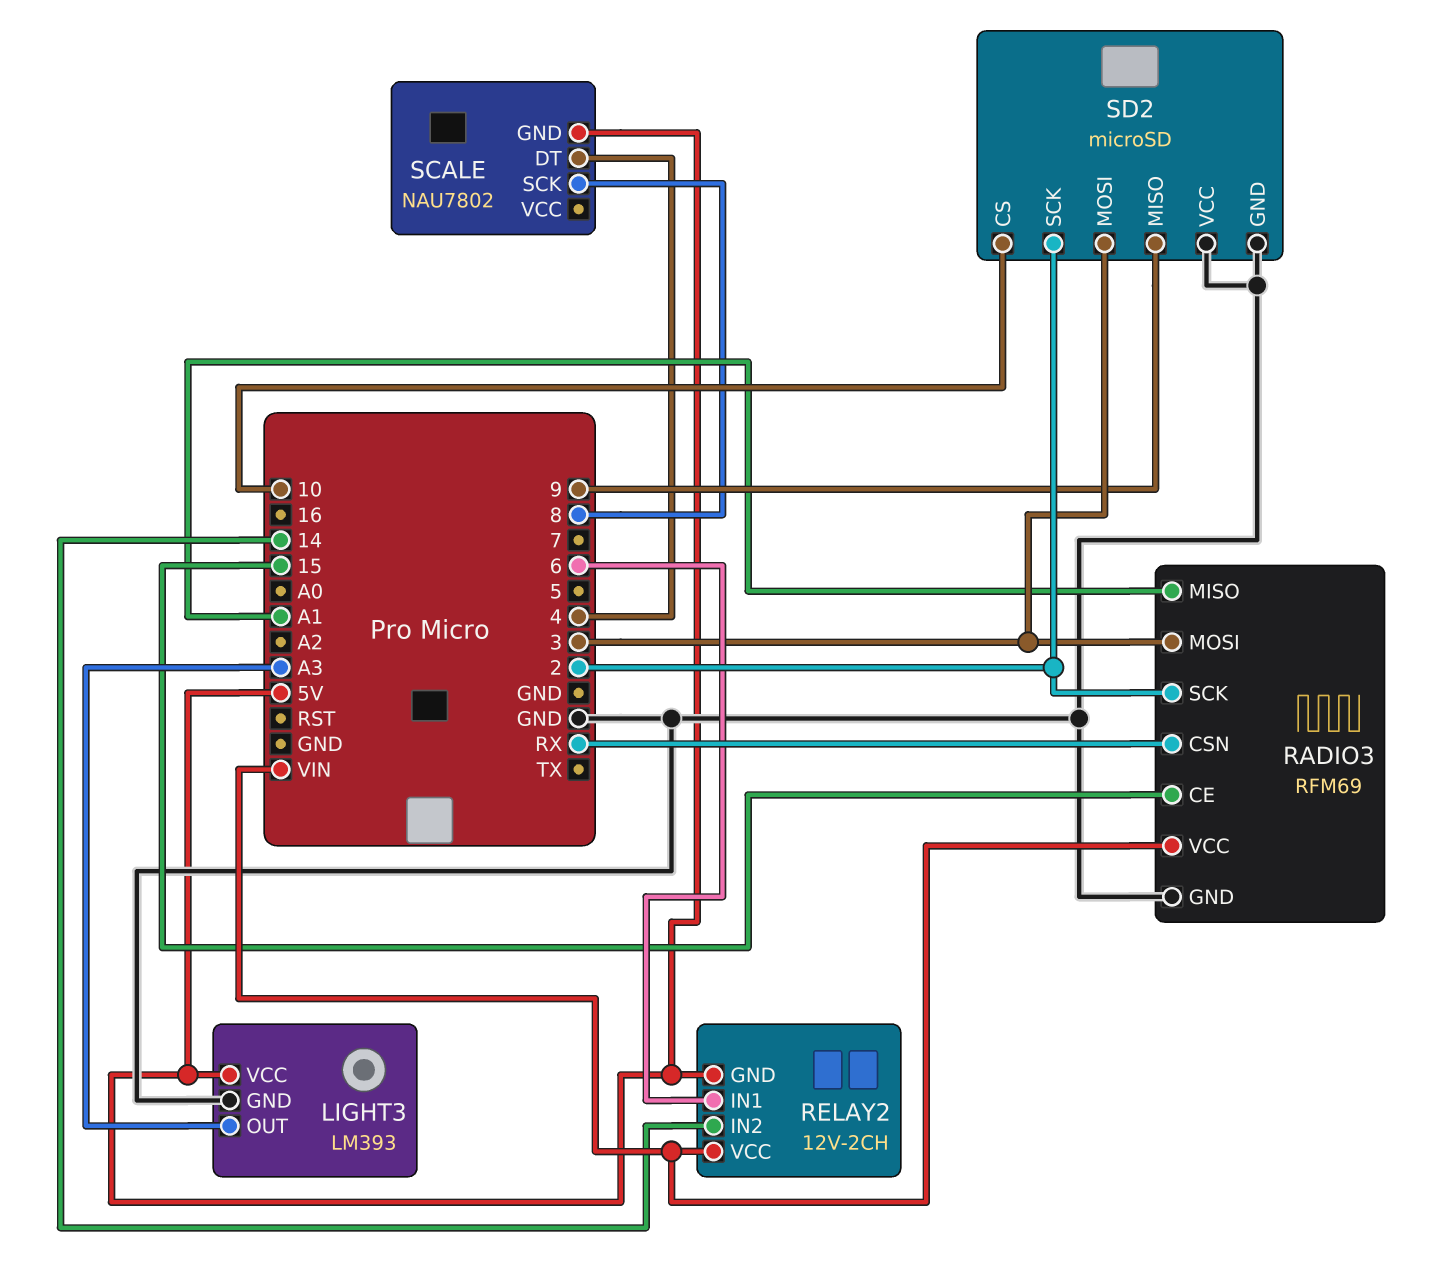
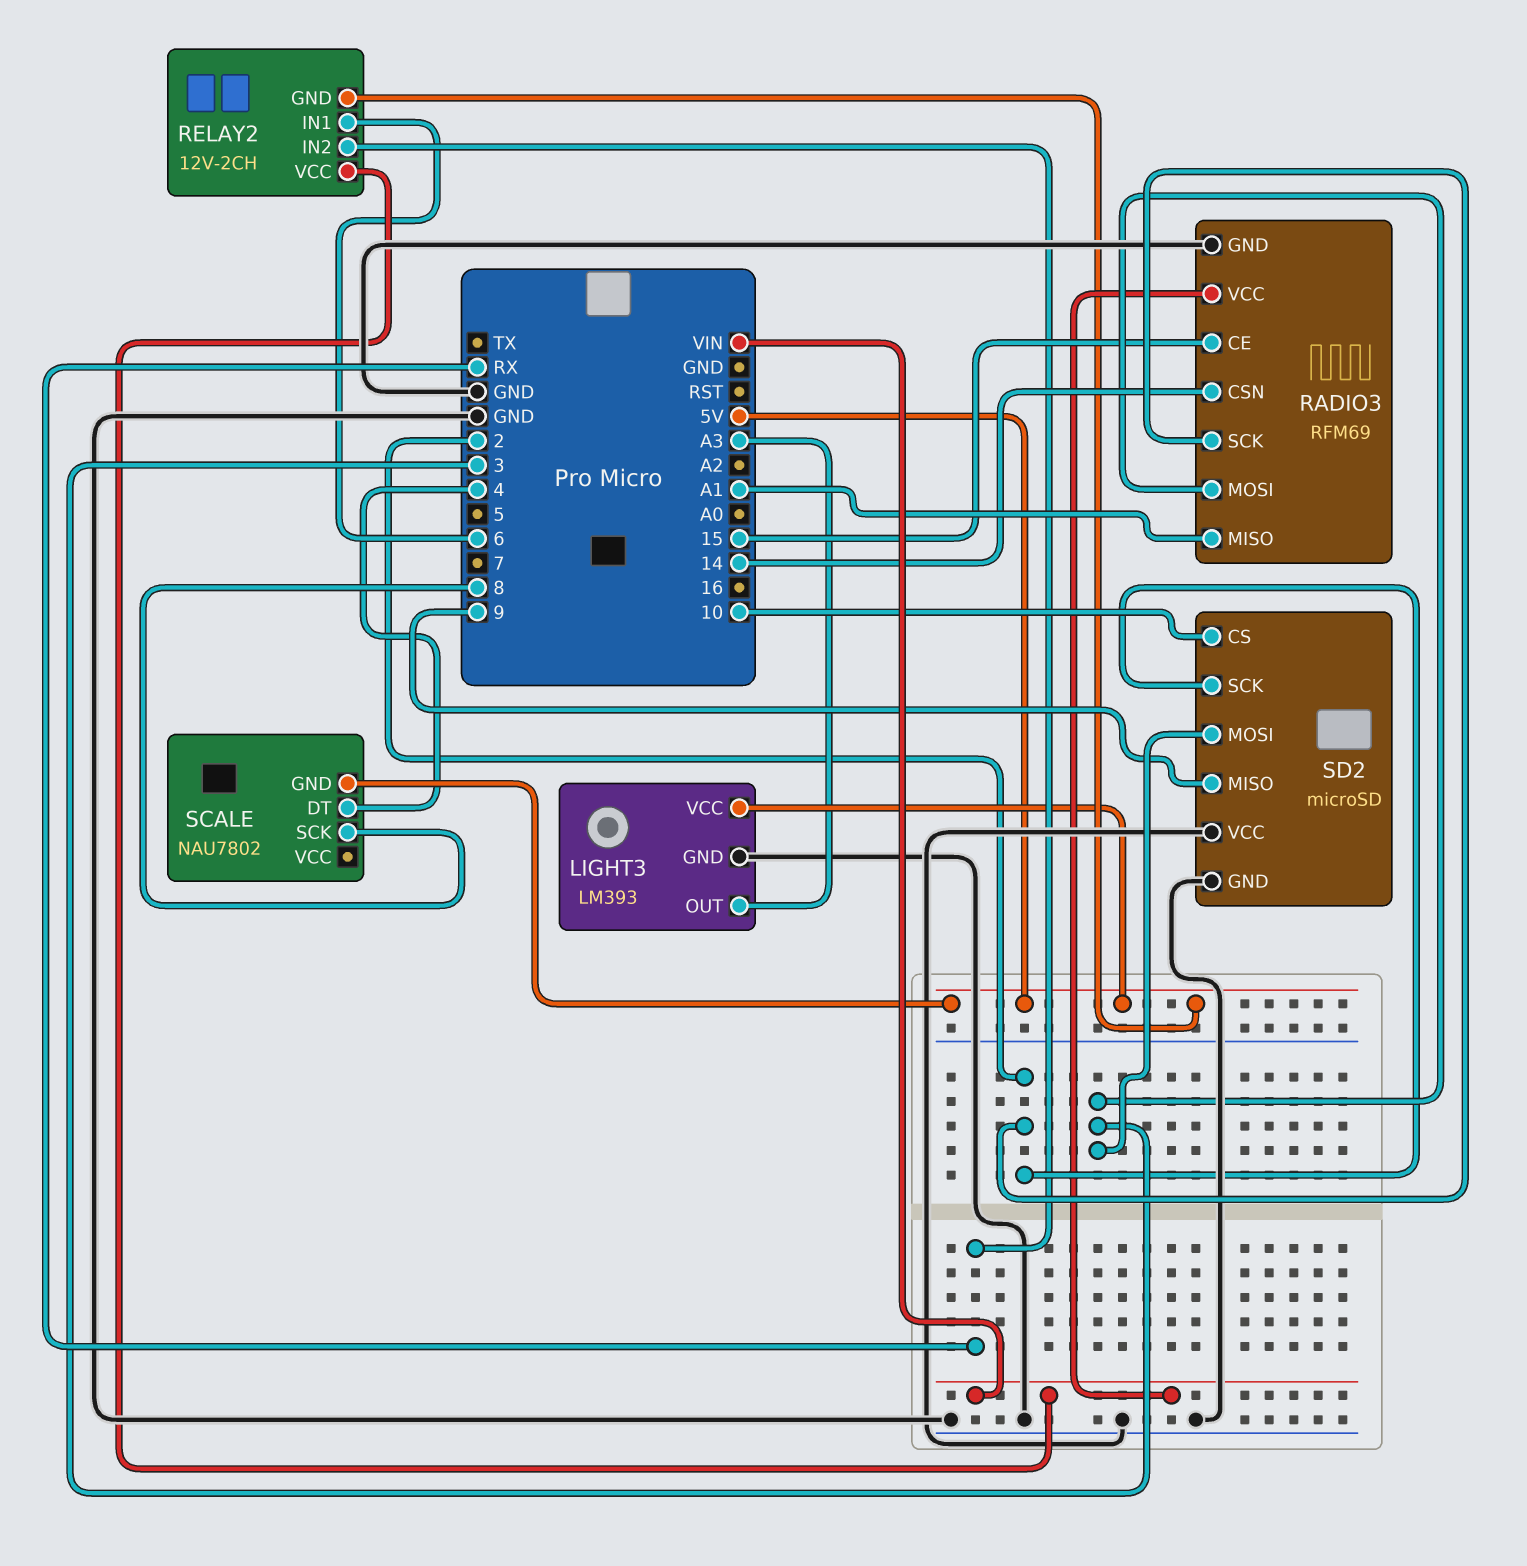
RADIO3 pin CSN: RX -> 14
RELAY2 pin IN2: 14 -> RX

